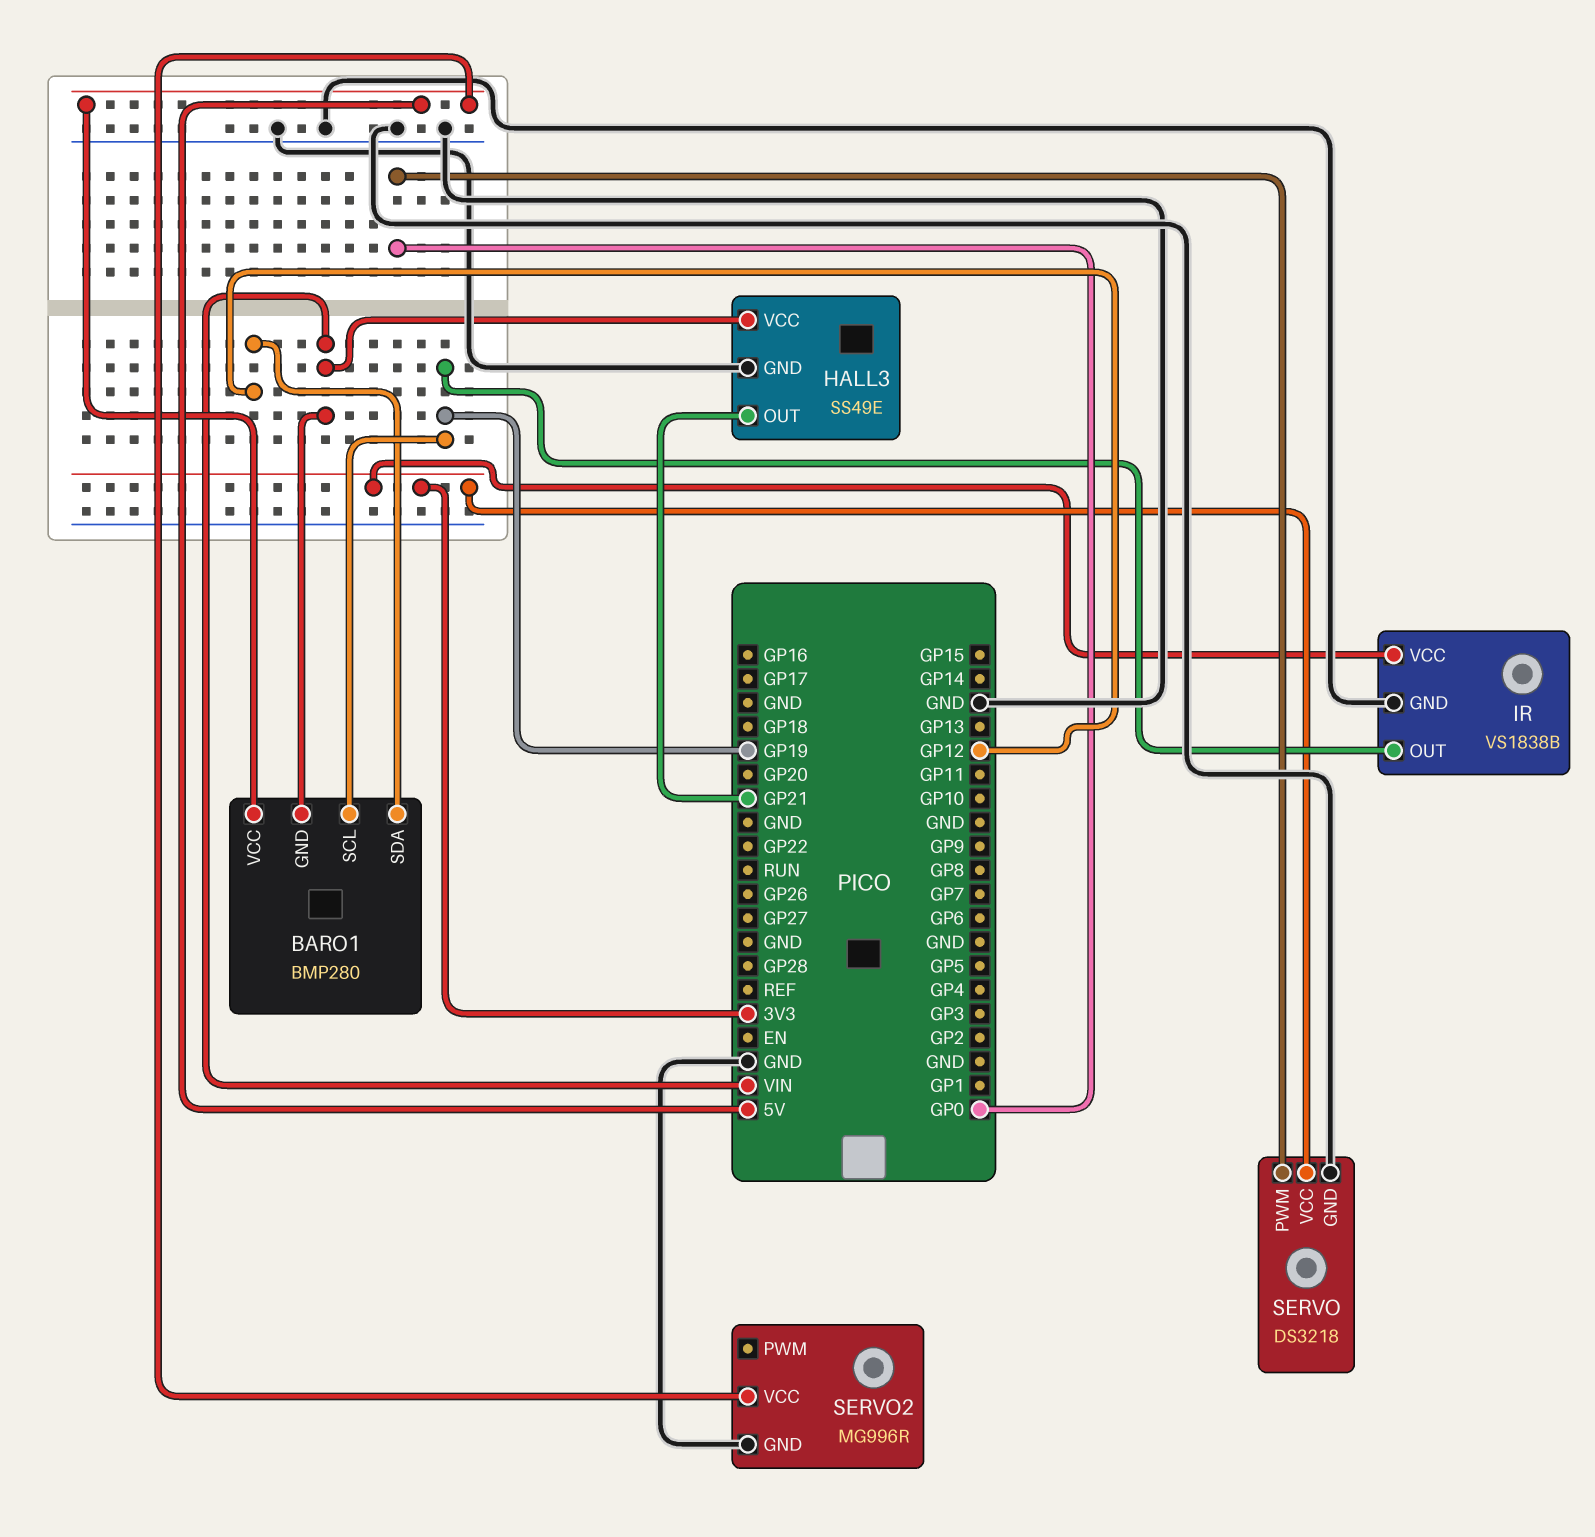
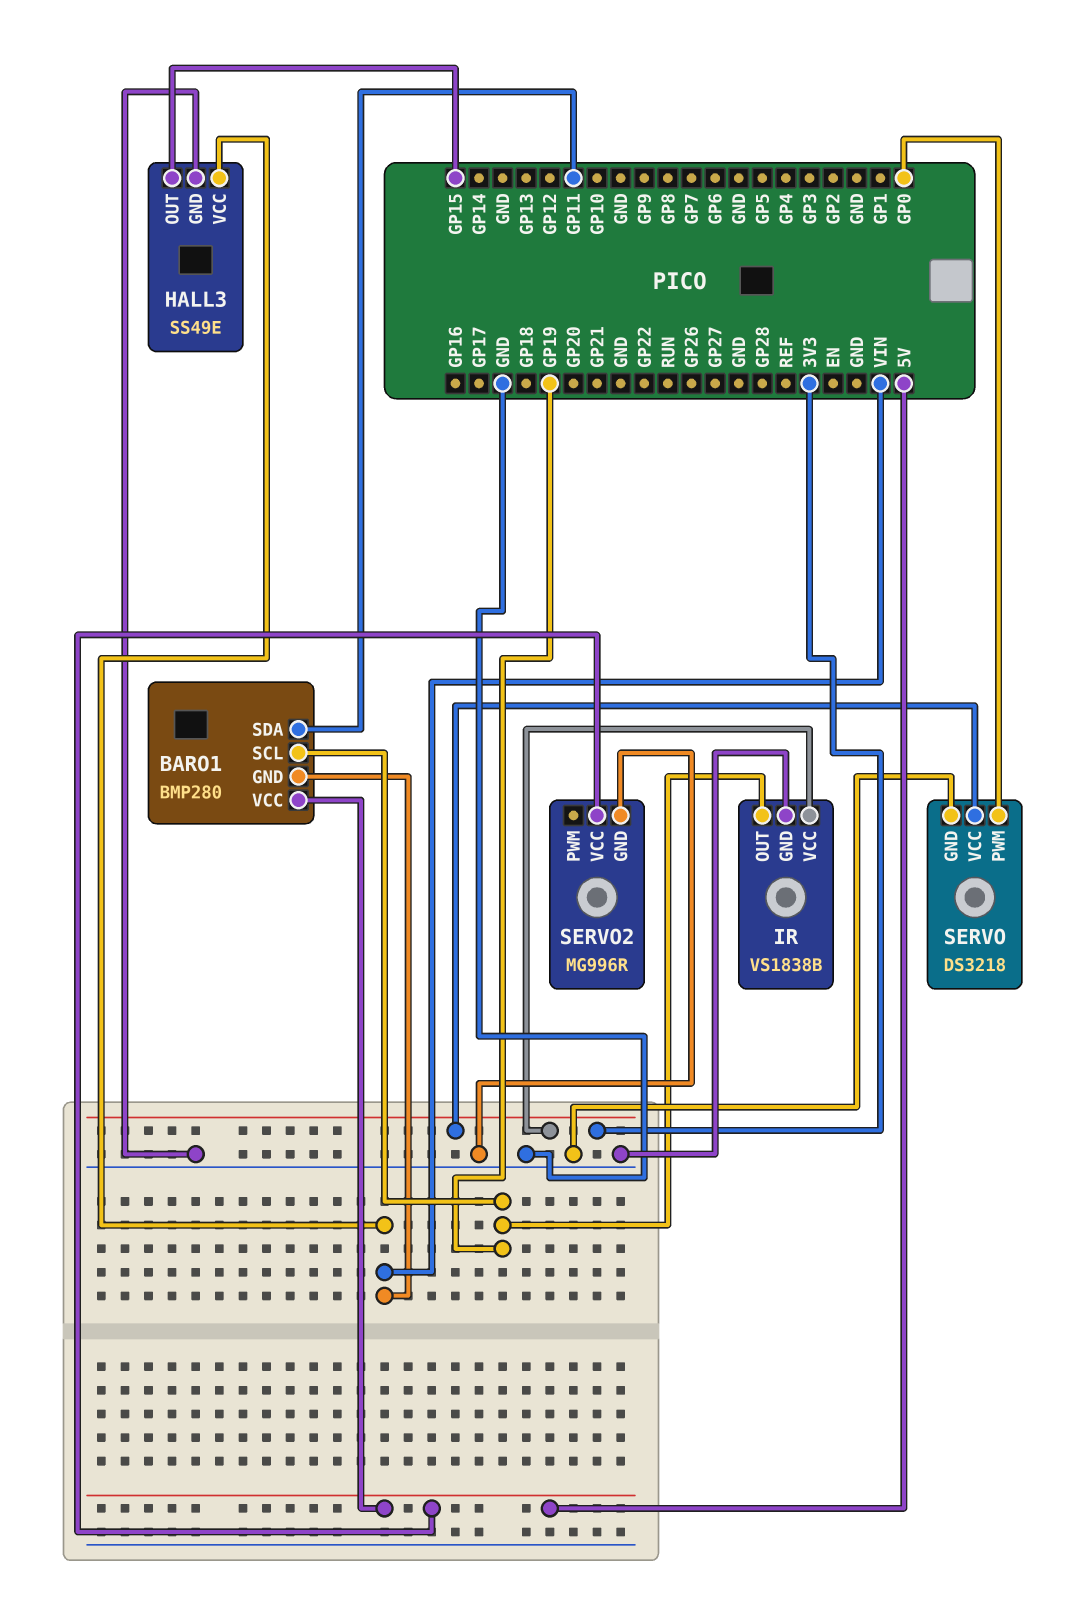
BARO1 pin SDA: GP12 -> GP11
HALL3 pin OUT: GP21 -> GP15

